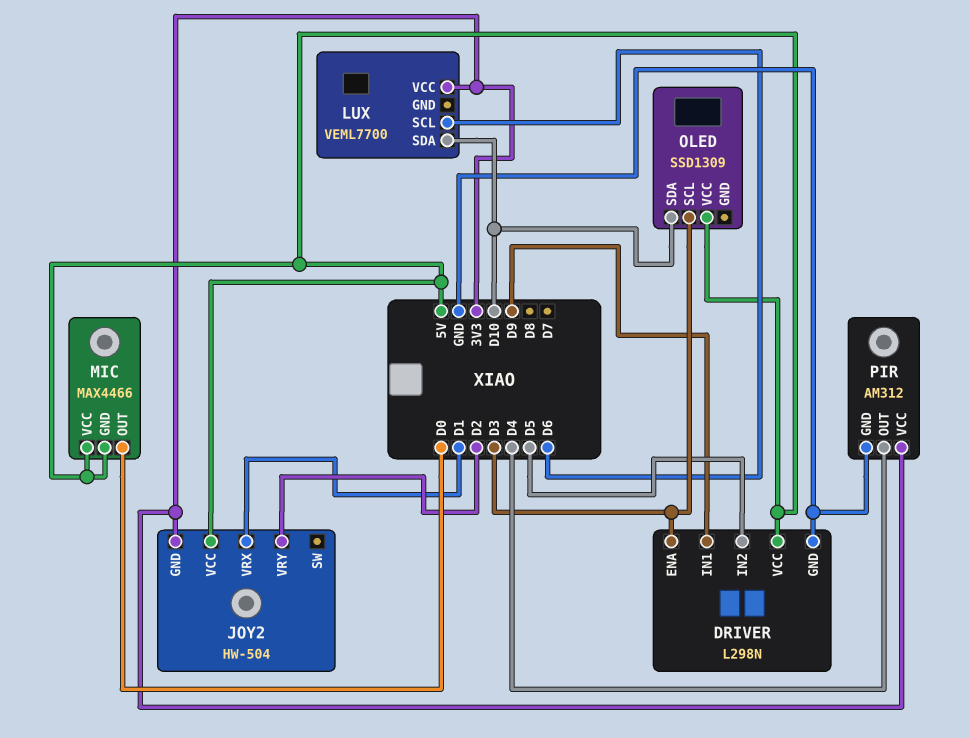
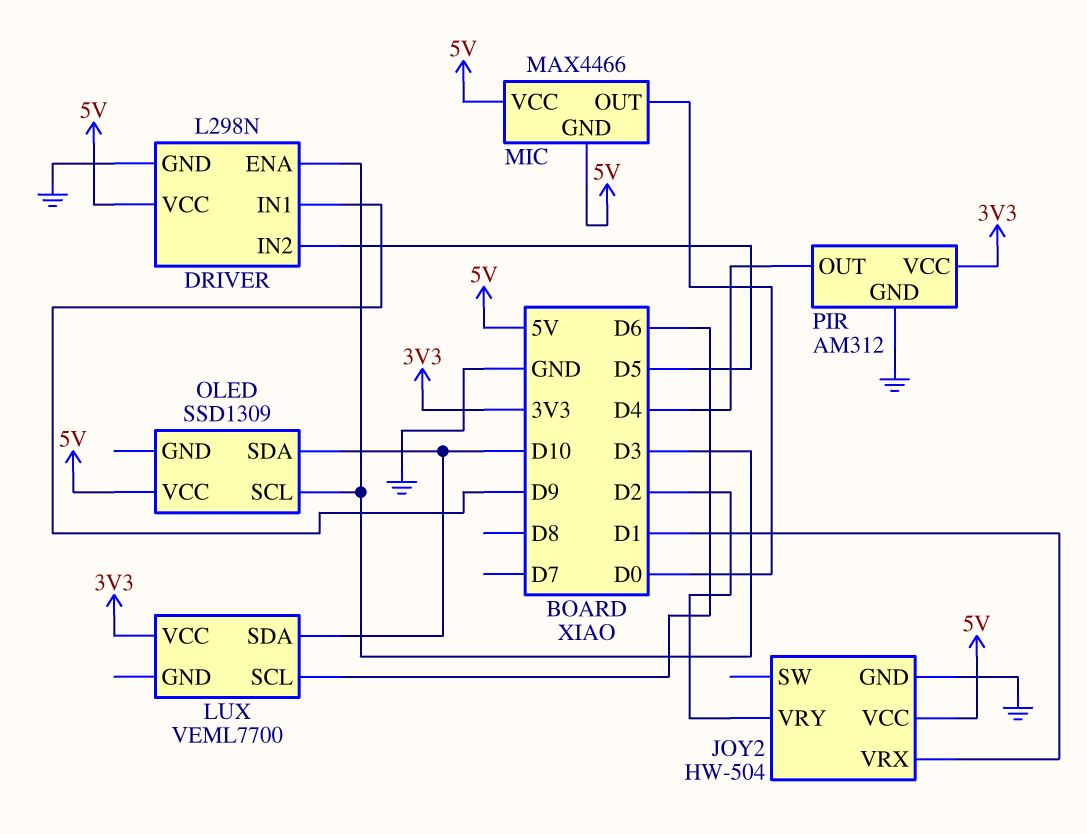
JOY2 pin GND: 3V3 -> GND

